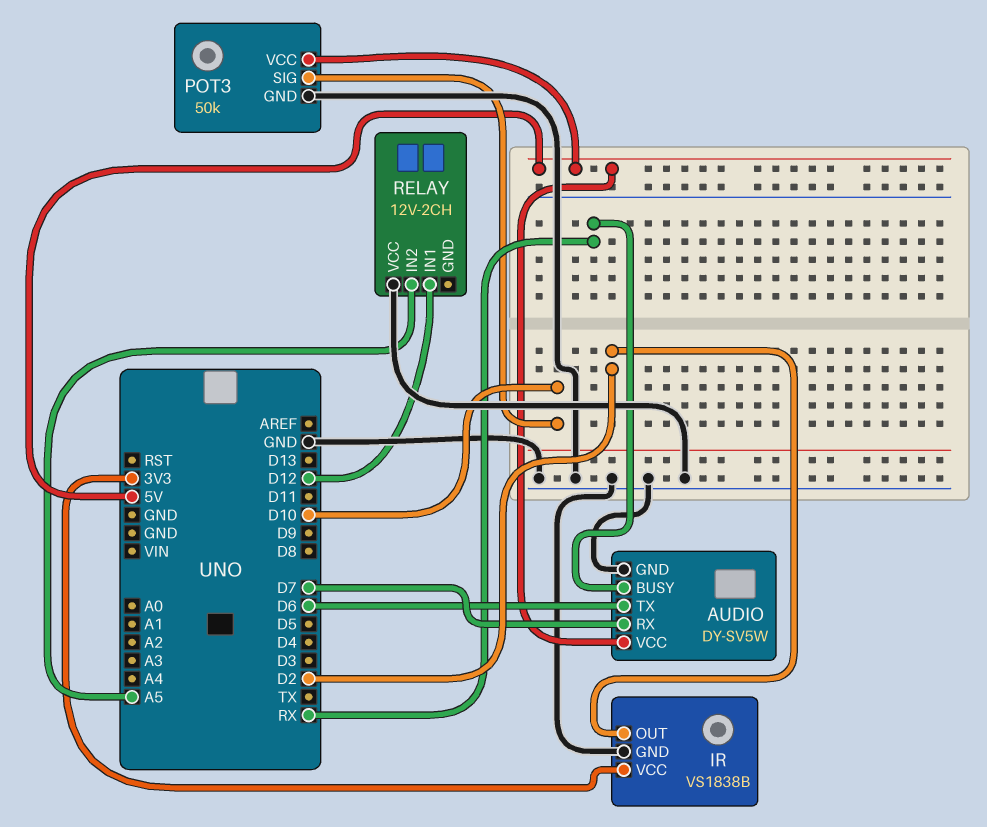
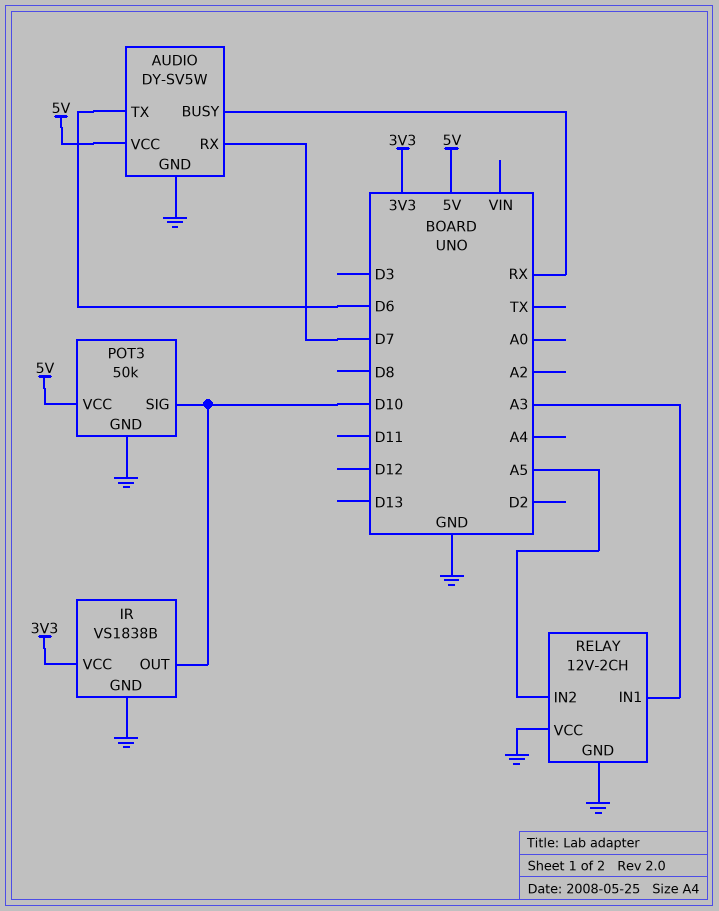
IR pin OUT: D2 -> D10
RELAY pin GND: none -> GND
RELAY pin IN1: D12 -> A3

